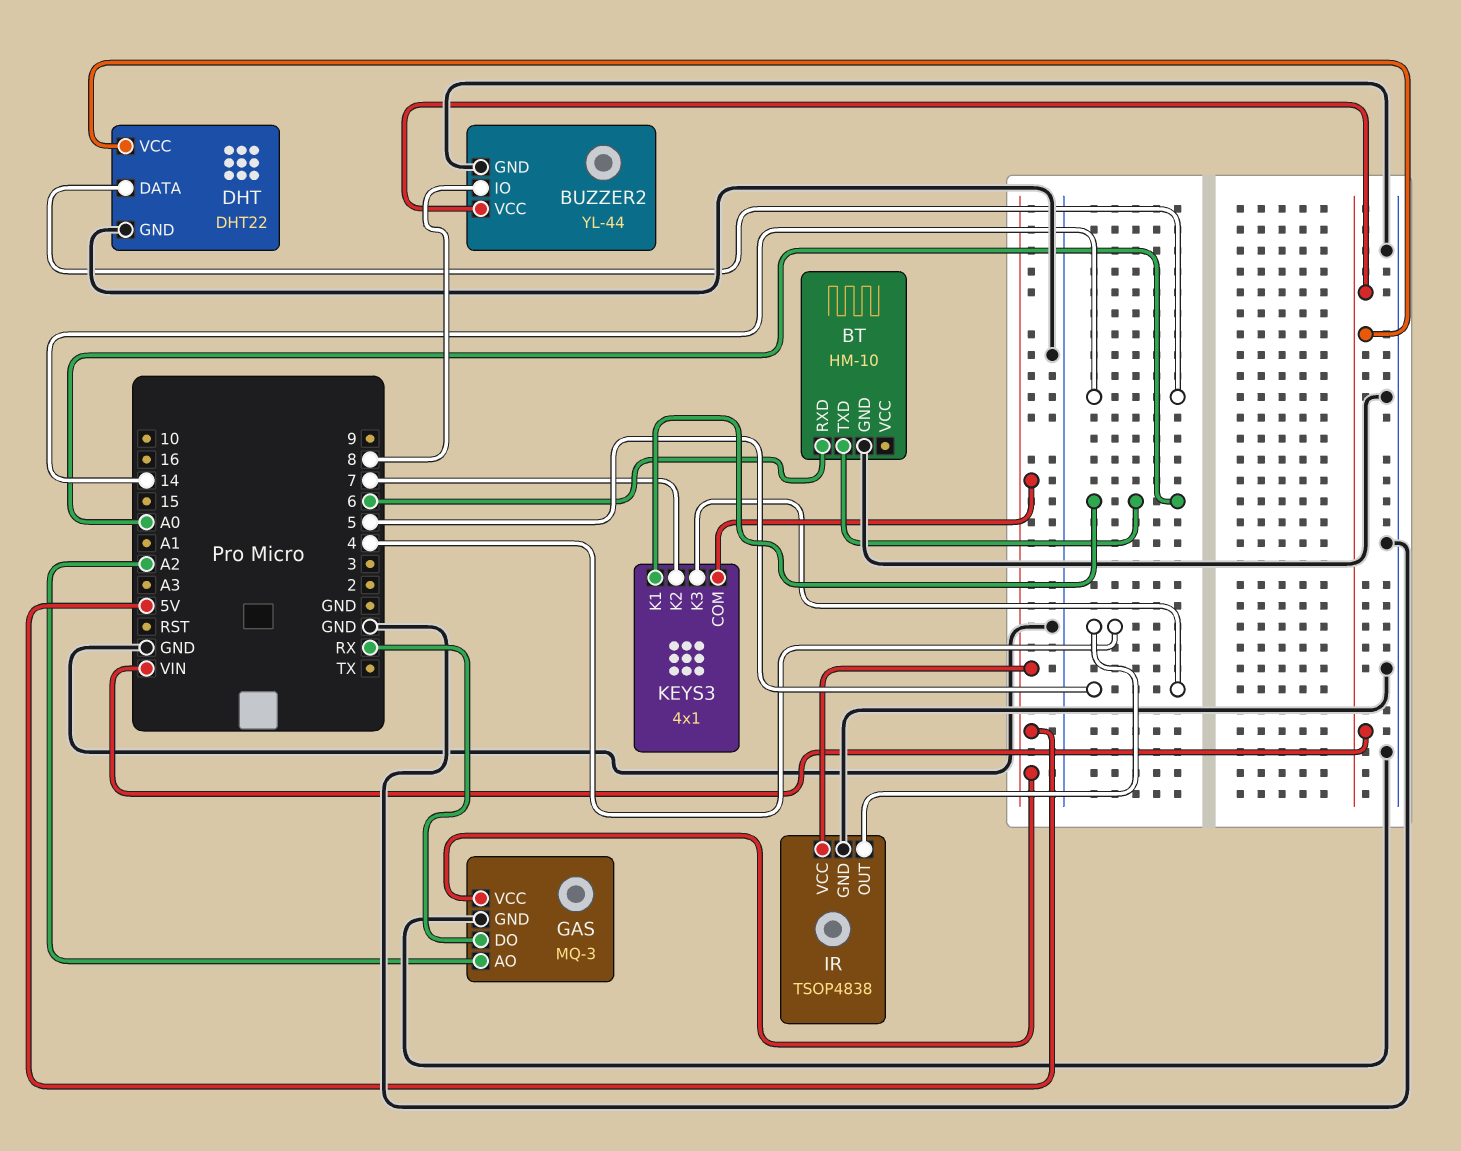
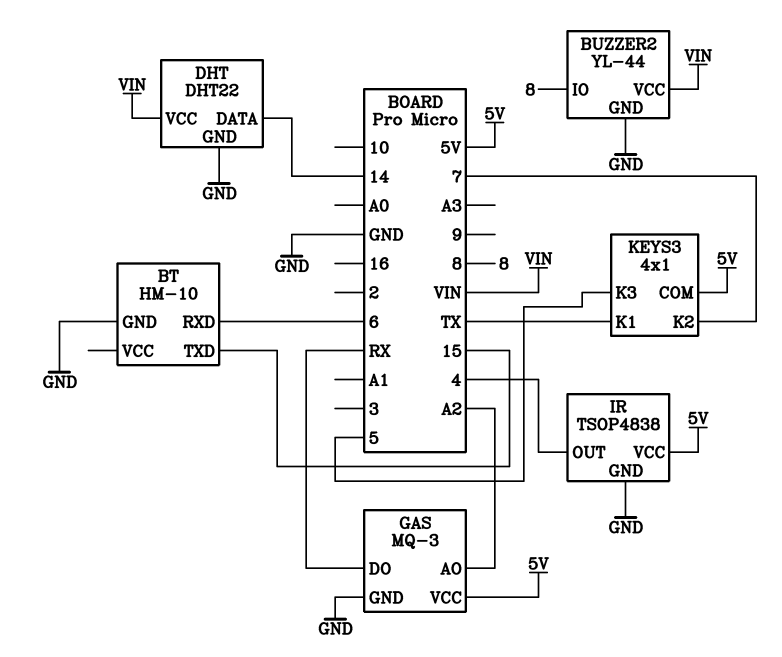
BT pin TXD: A0 -> 15
KEYS3 pin K1: A0 -> TX

